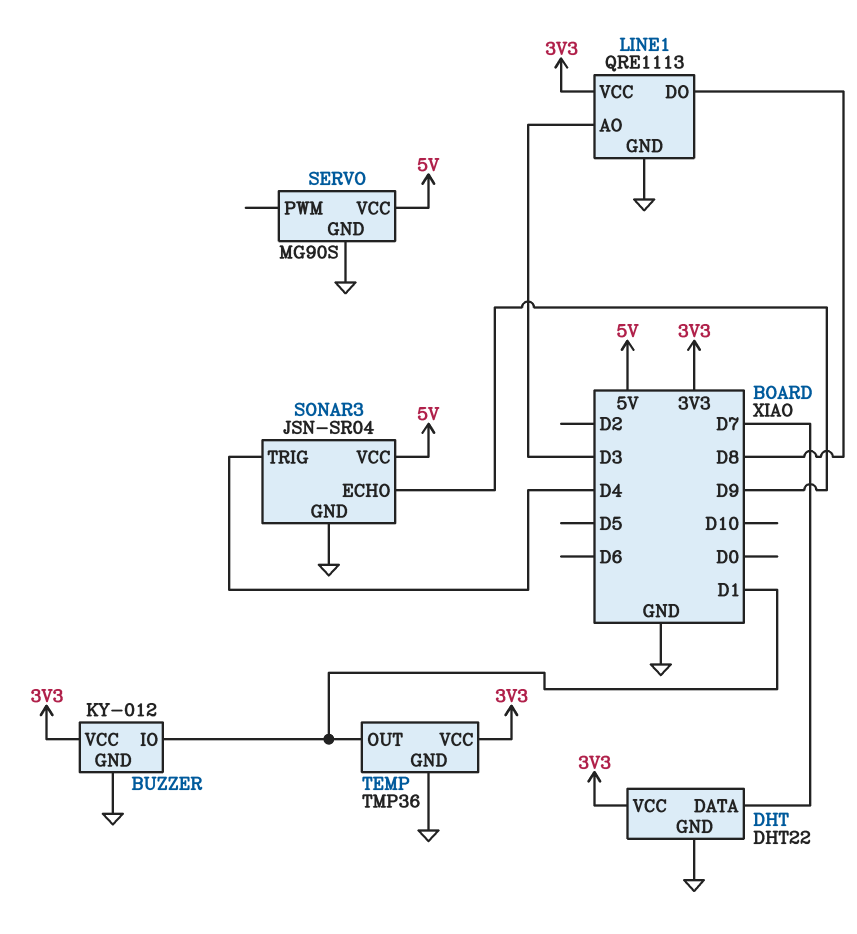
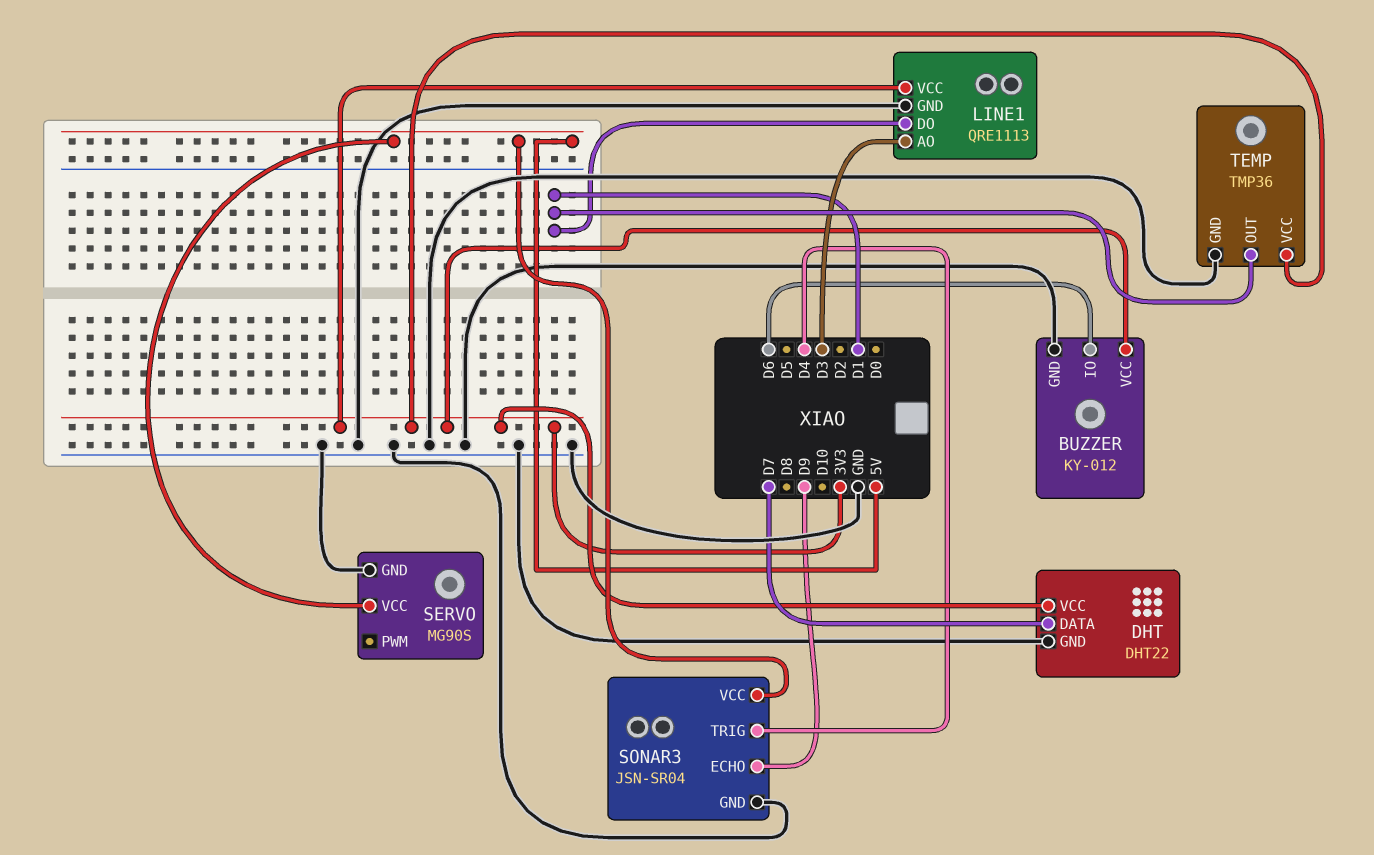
BUZZER pin IO: D1 -> D6
LINE1 pin DO: D8 -> D1

